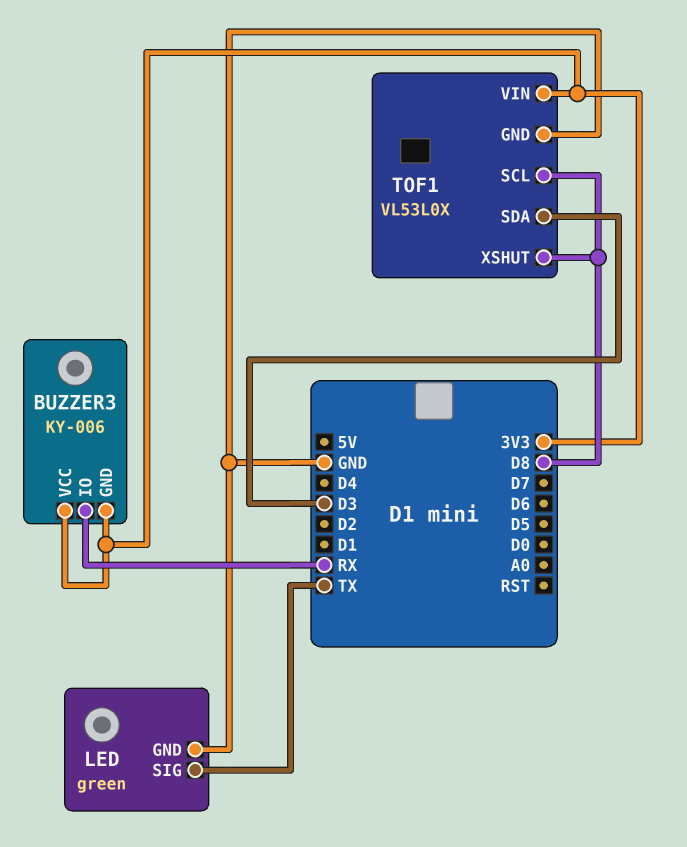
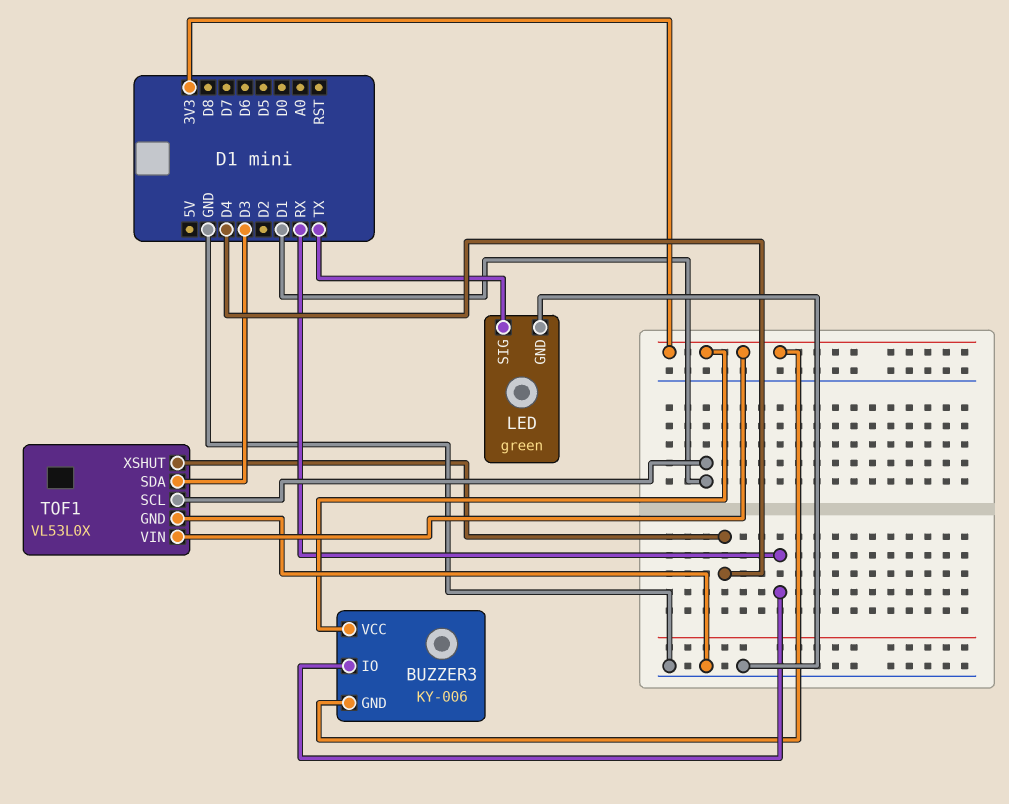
TOF1 pin SCL: D8 -> D1
TOF1 pin XSHUT: D8 -> D4

